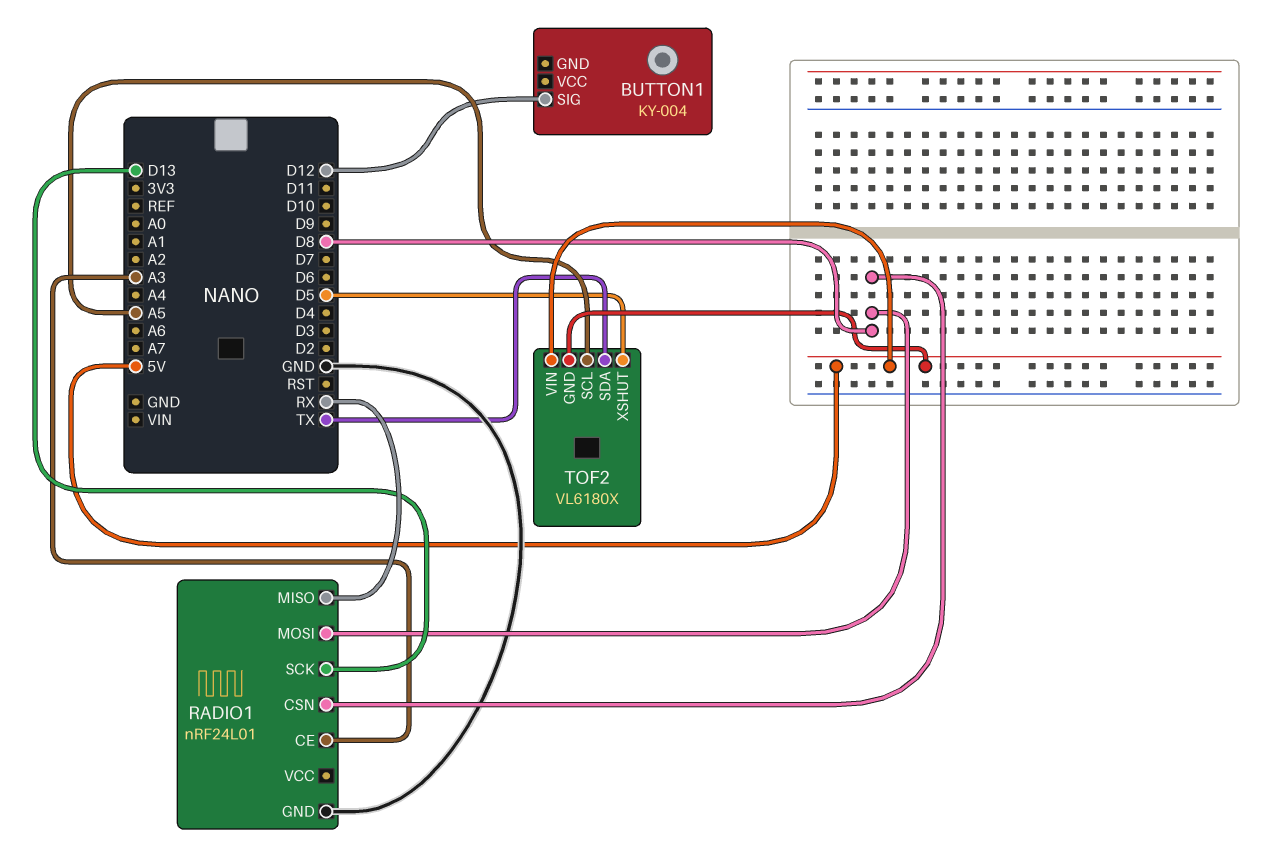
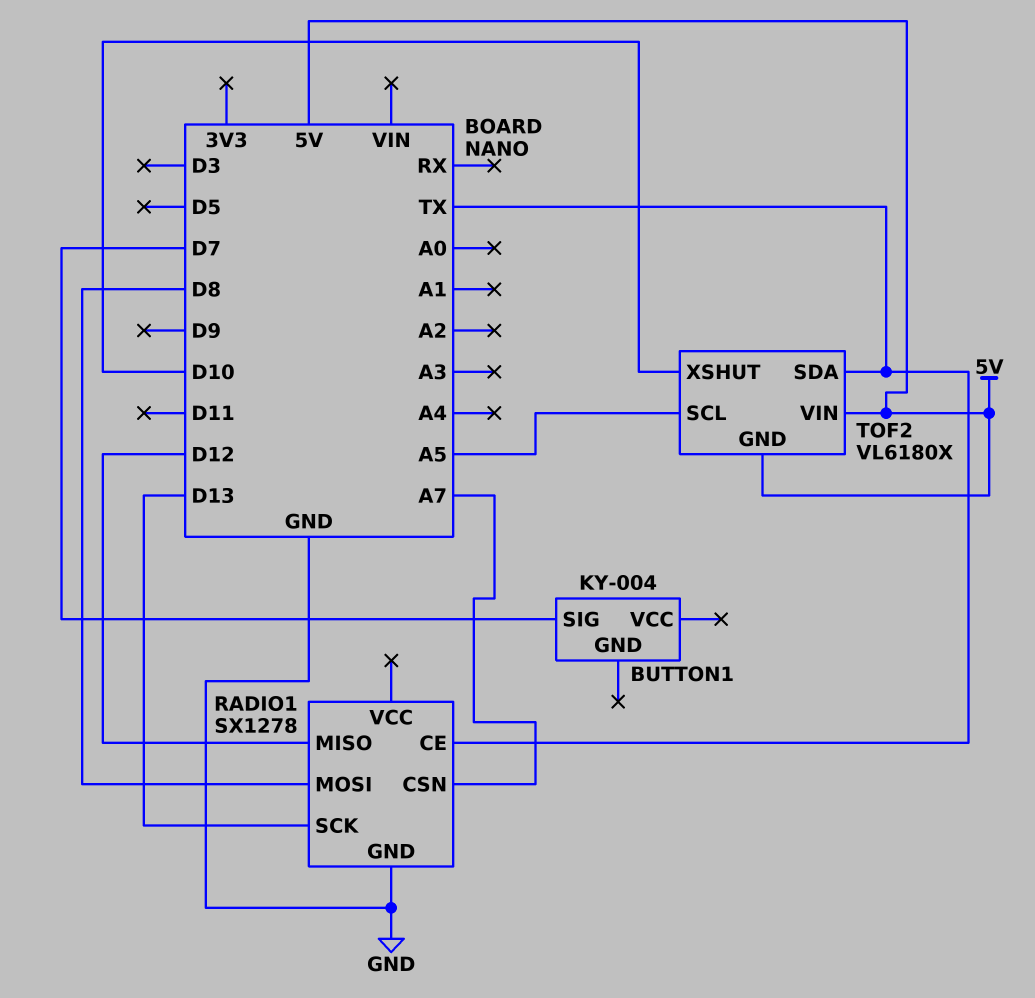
BUTTON1 pin SIG: D12 -> D7
RADIO1: nRF24L01 -> SX1278
RADIO1 pin CE: A3 -> TX
RADIO1 pin CSN: D8 -> A7
RADIO1 pin MISO: RX -> D12
TOF2 pin XSHUT: D5 -> D10

